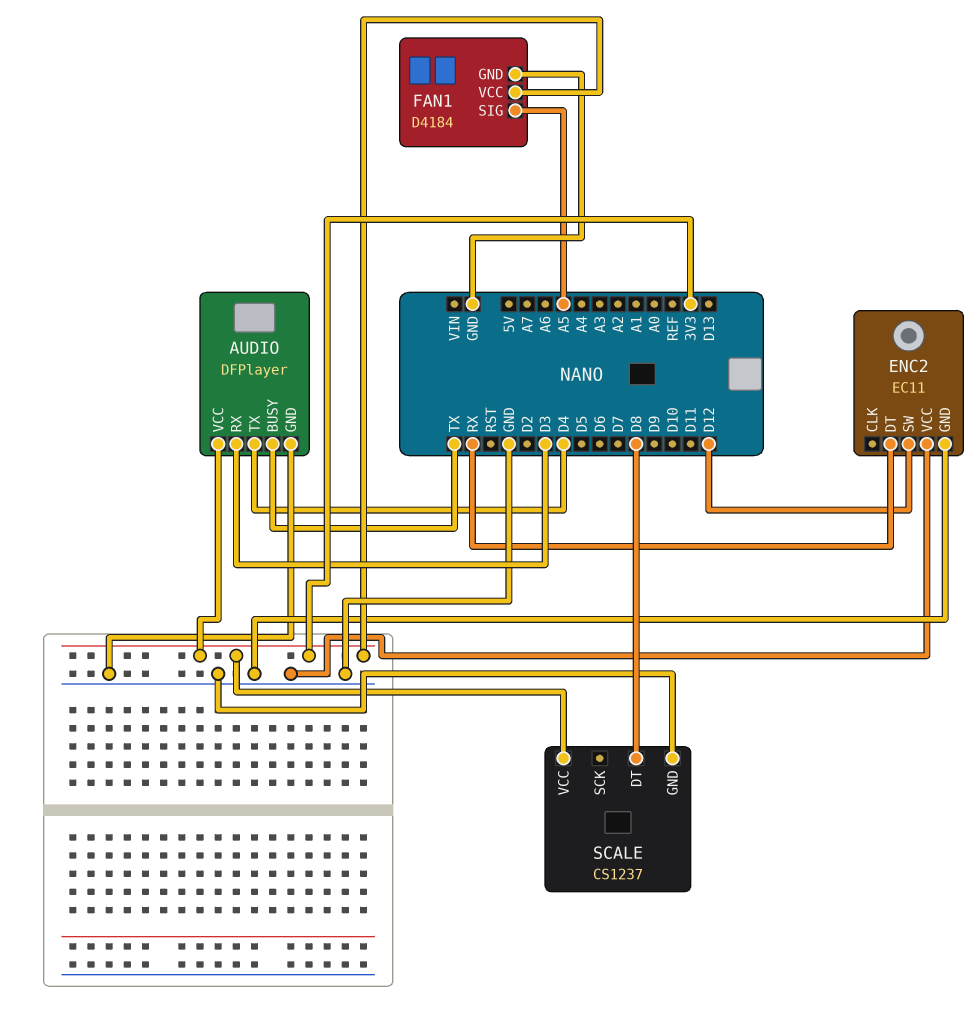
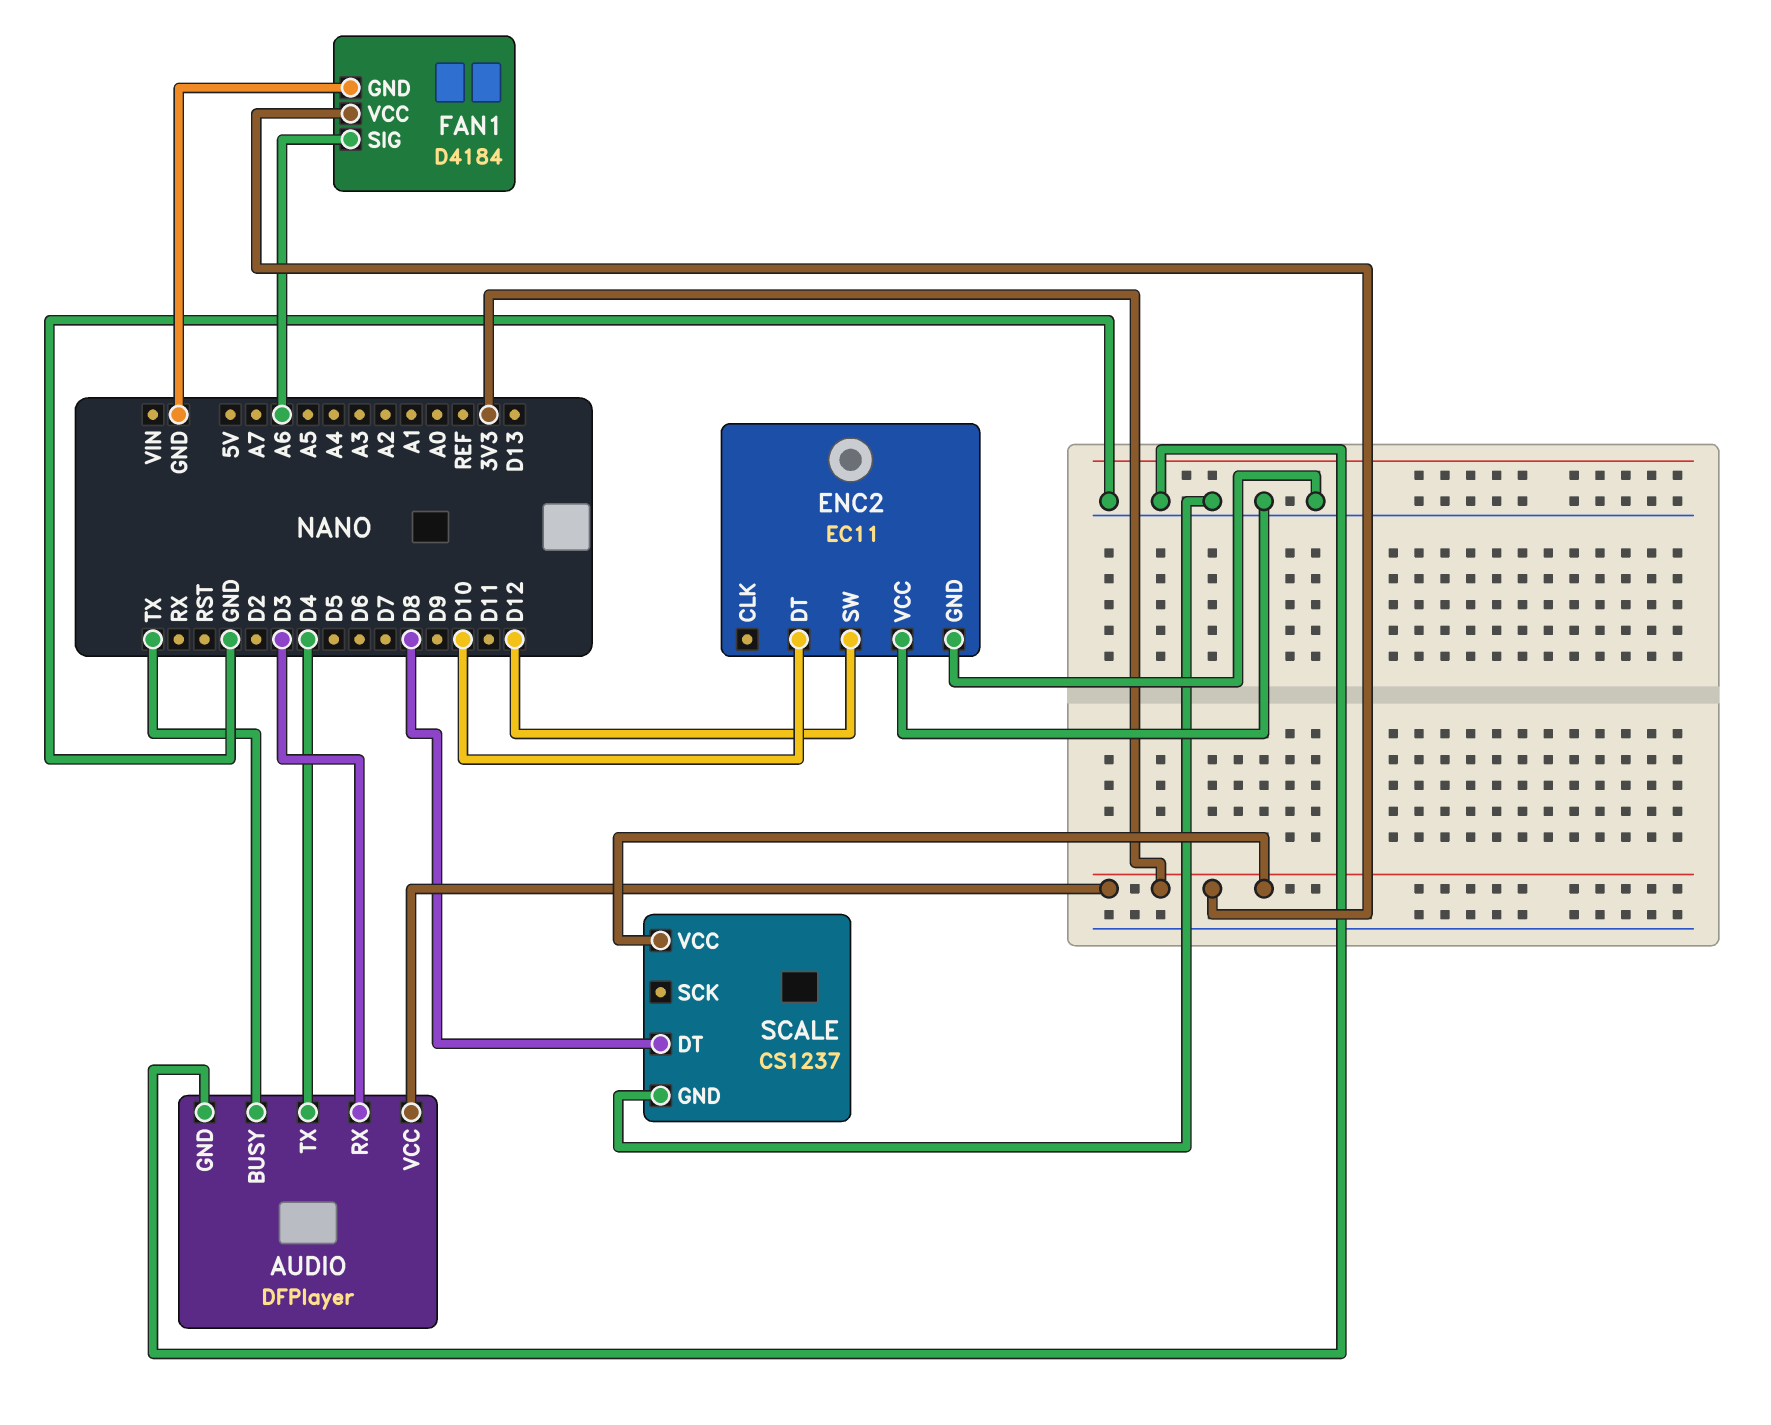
ENC2 pin DT: RX -> D10
FAN1 pin SIG: A5 -> A6

